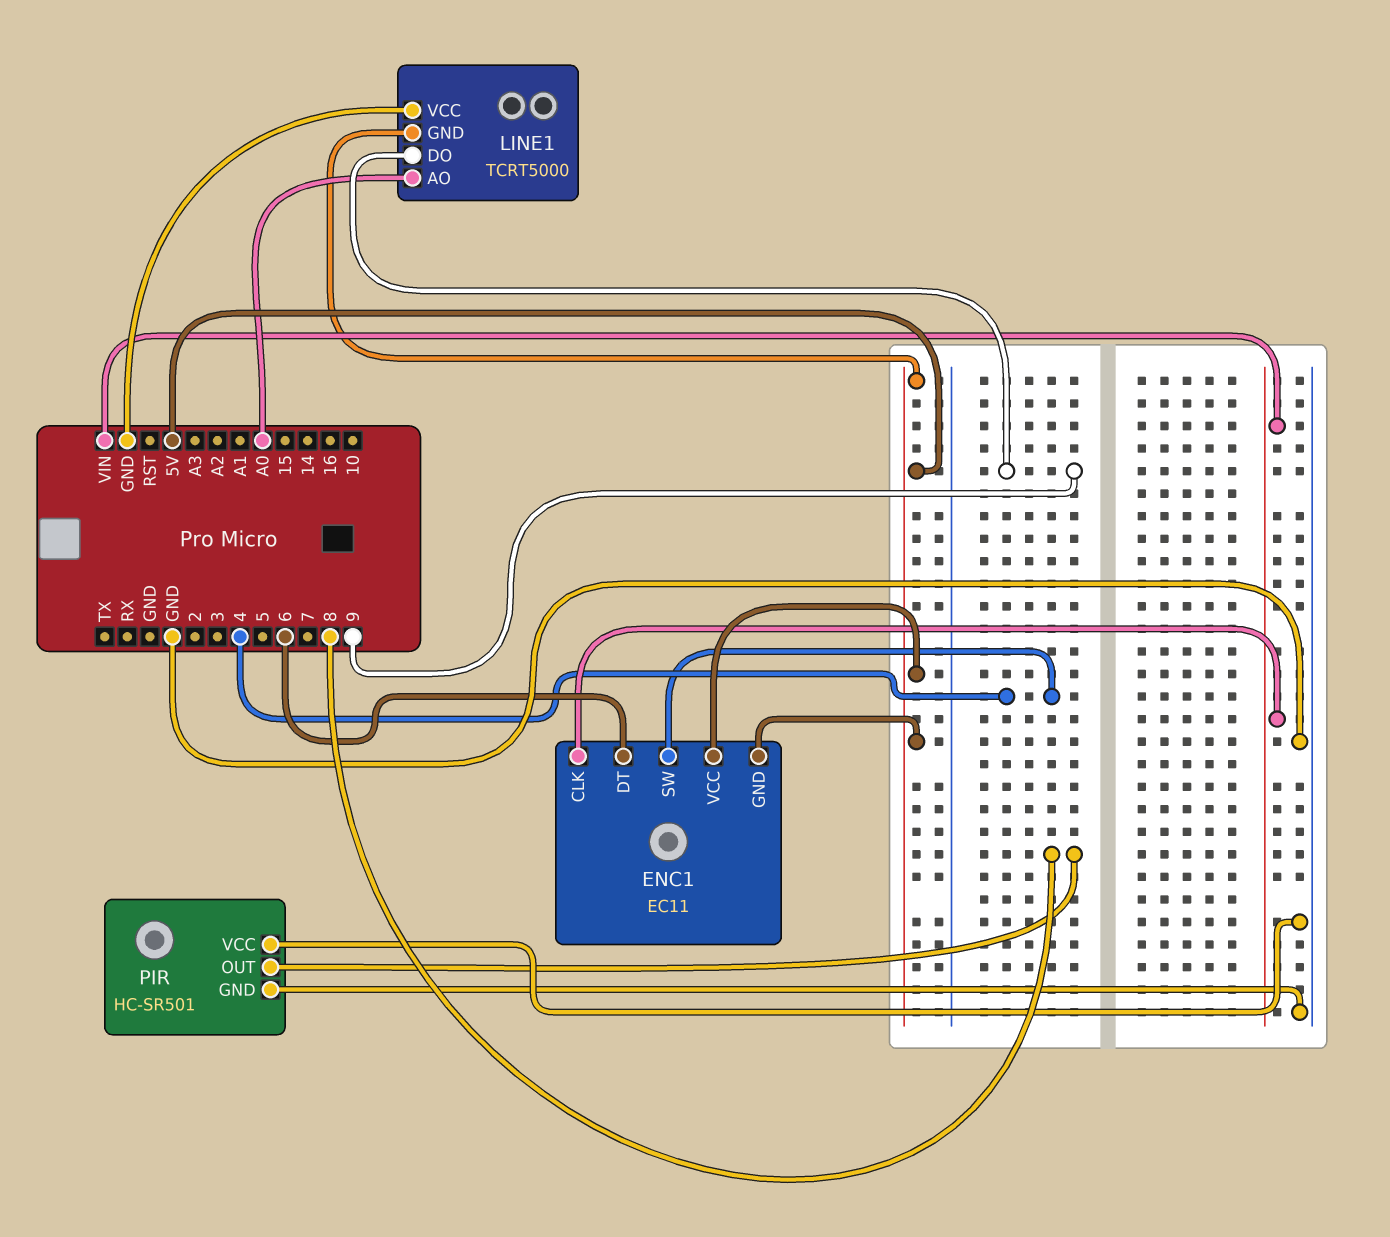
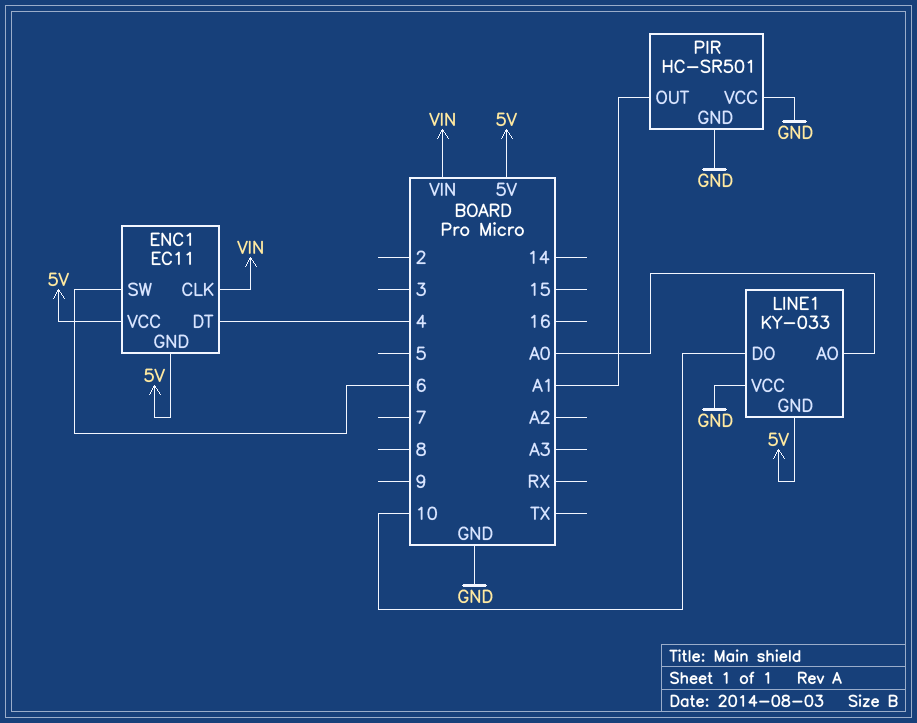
ENC1 pin DT: 6 -> 4
ENC1 pin SW: 4 -> 6
LINE1: TCRT5000 -> KY-033
LINE1 pin DO: 9 -> 10
PIR pin OUT: 8 -> A1

